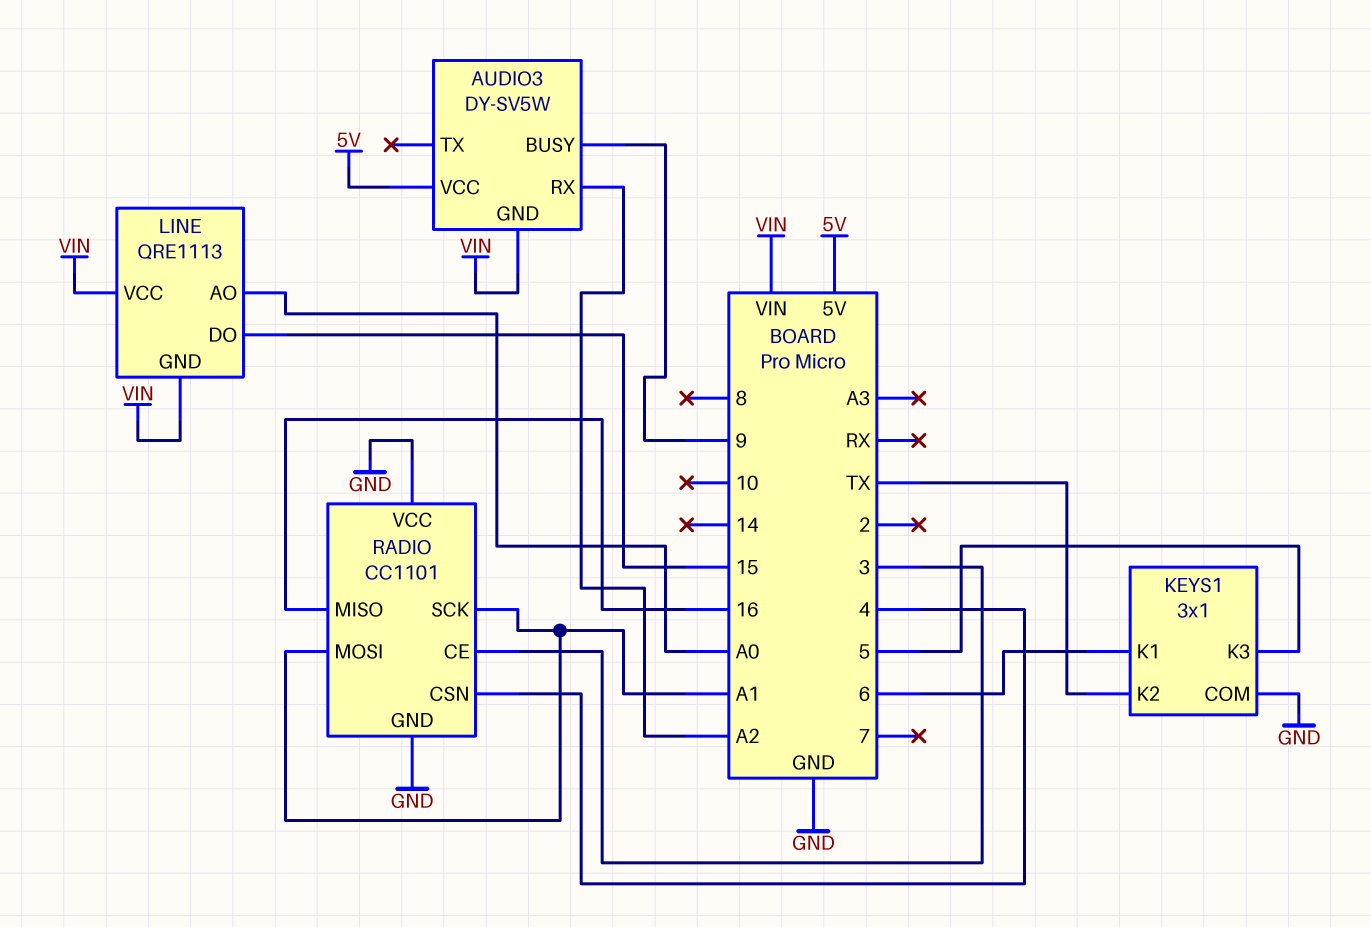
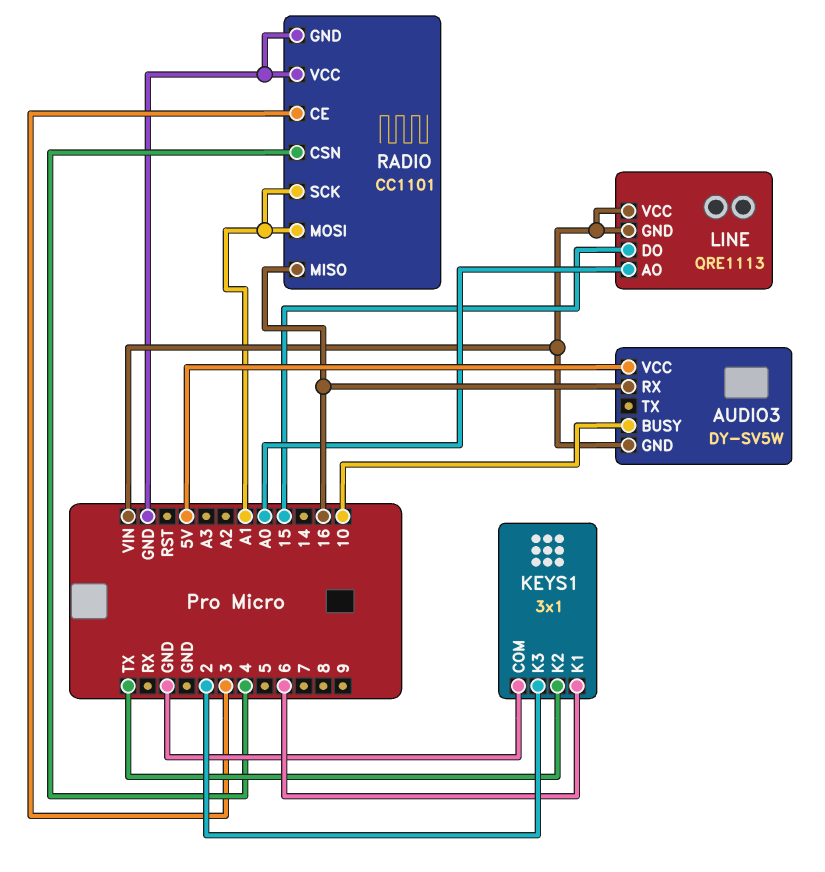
AUDIO3 pin BUSY: 9 -> 10
AUDIO3 pin RX: A2 -> 16
KEYS1 pin K3: 5 -> 2

